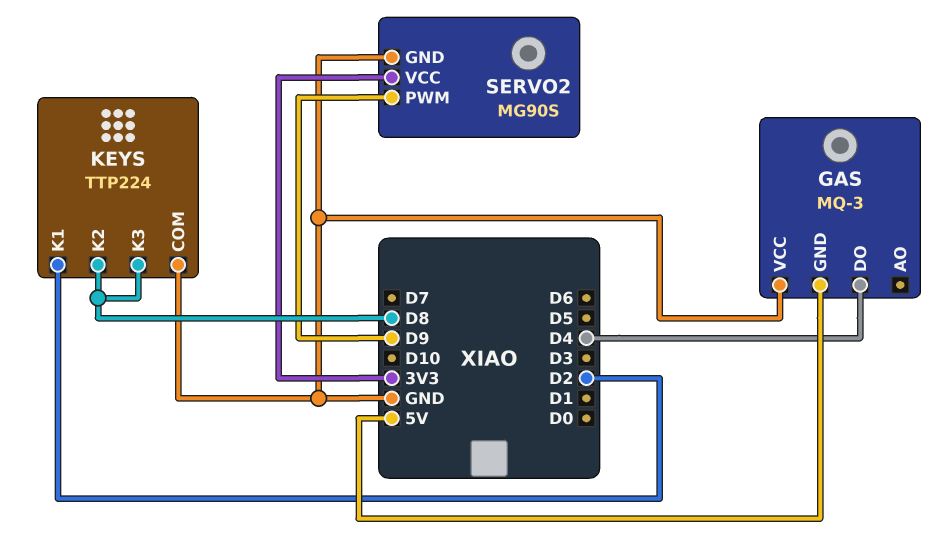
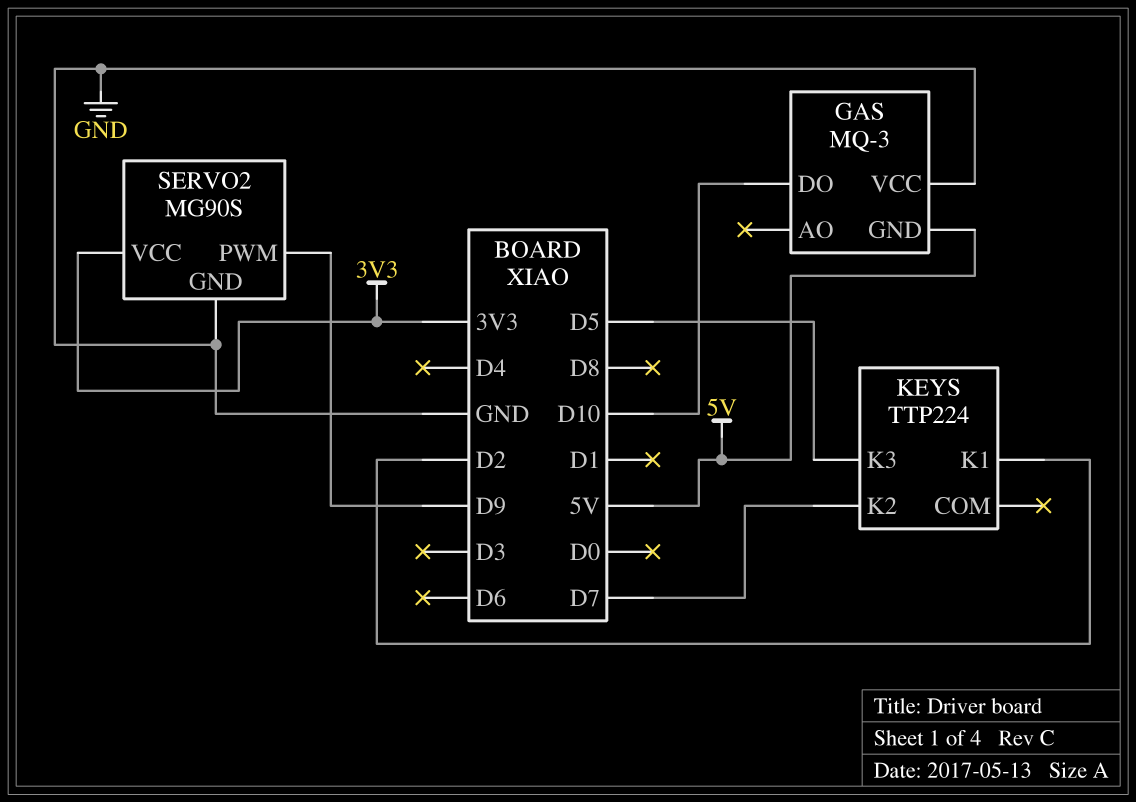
GAS pin DO: D4 -> D10
KEYS pin COM: GND -> none
KEYS pin K2: D8 -> D7
KEYS pin K3: D8 -> D5

